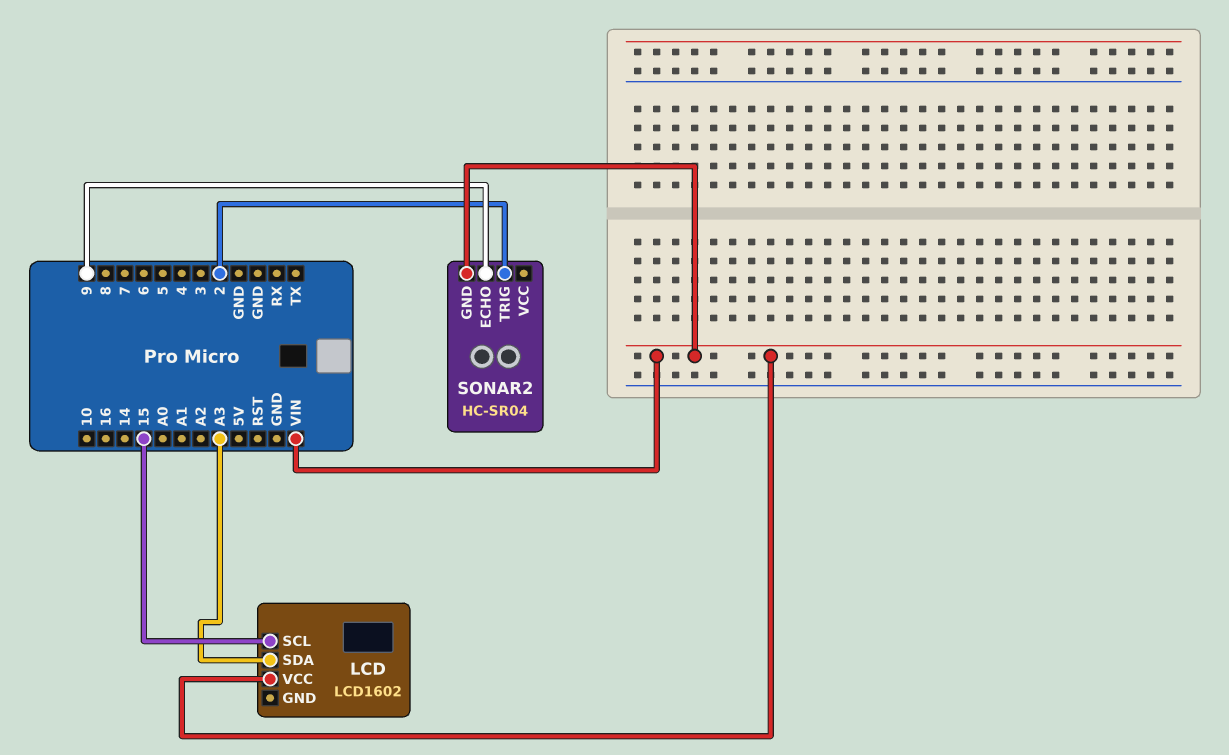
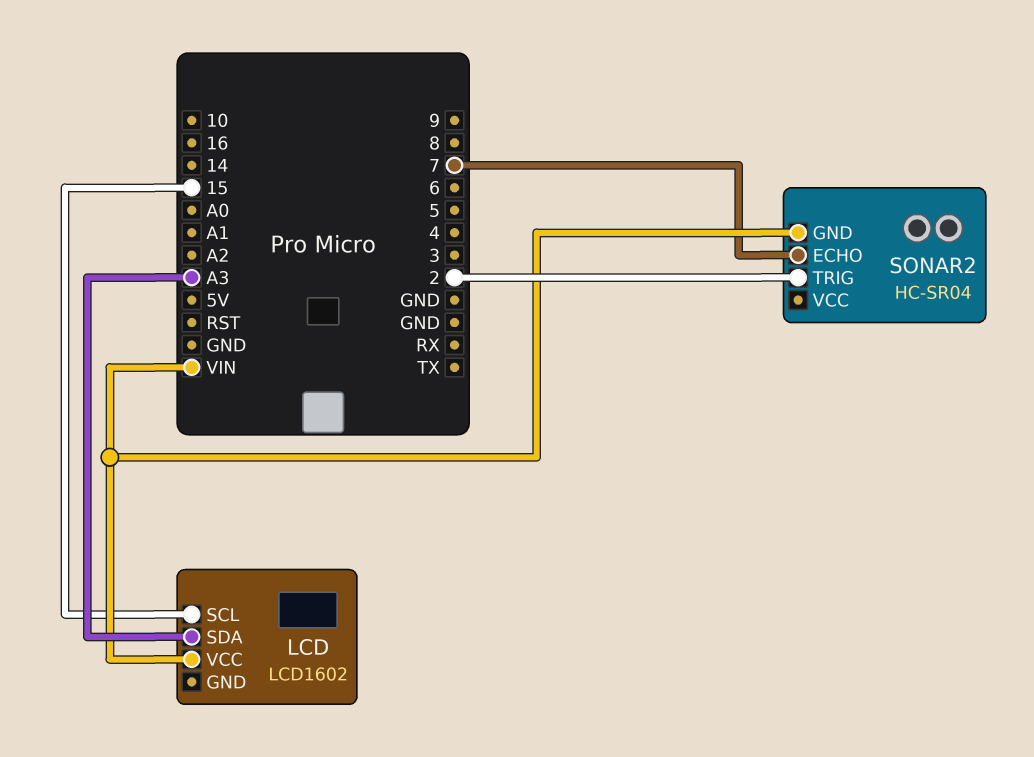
SONAR2 pin ECHO: 9 -> 7

